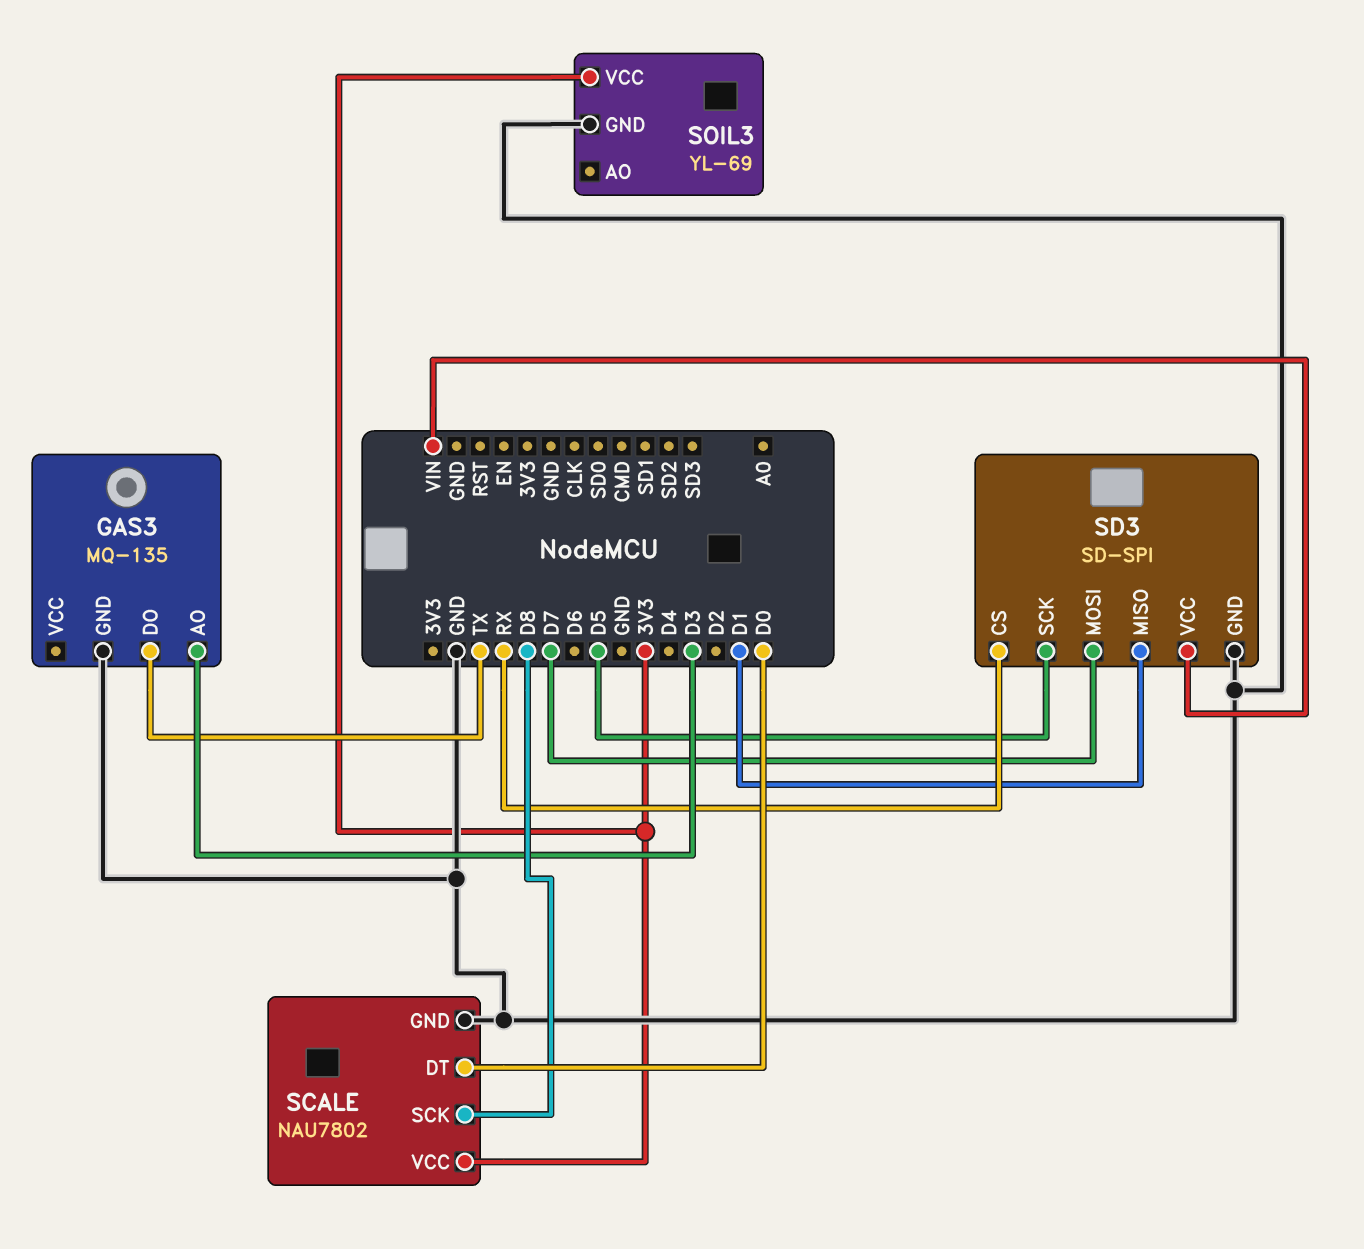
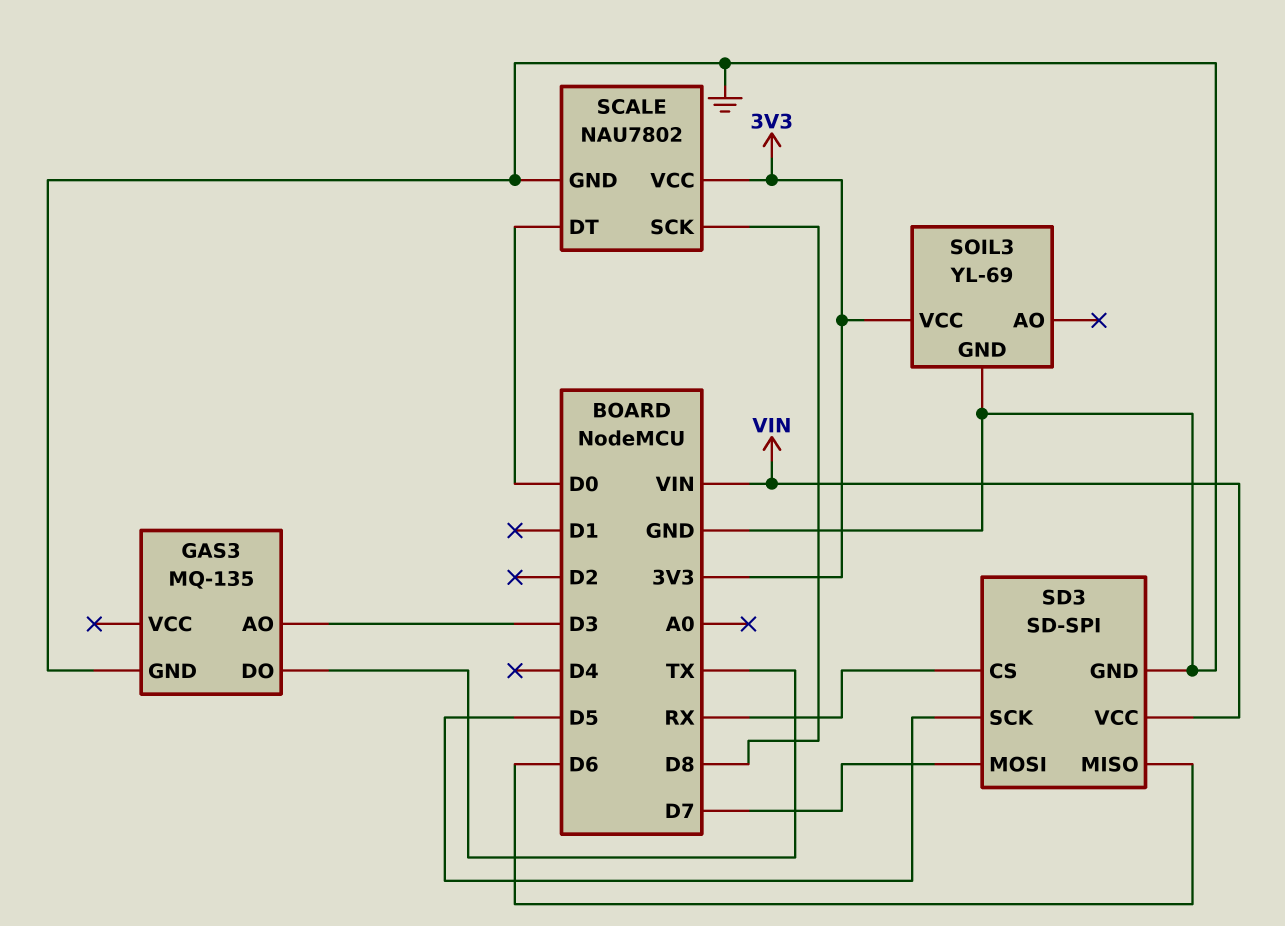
SD3 pin MISO: D1 -> D6

